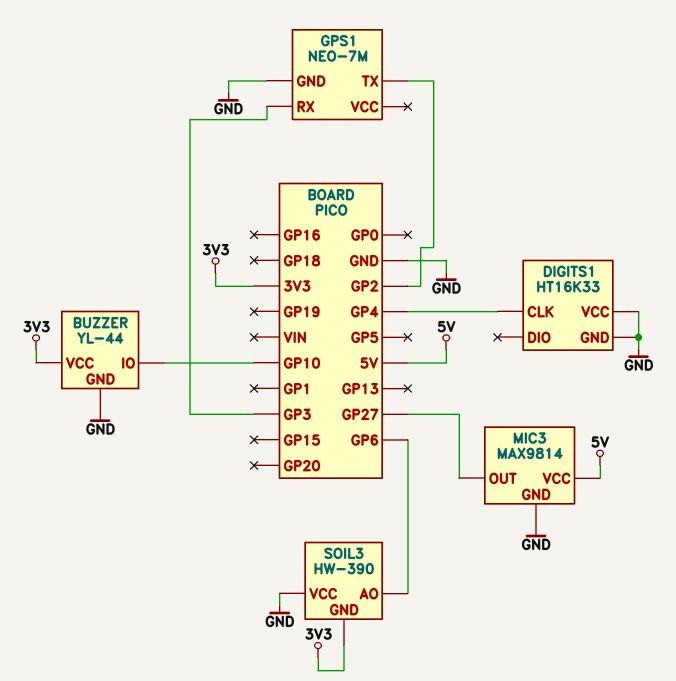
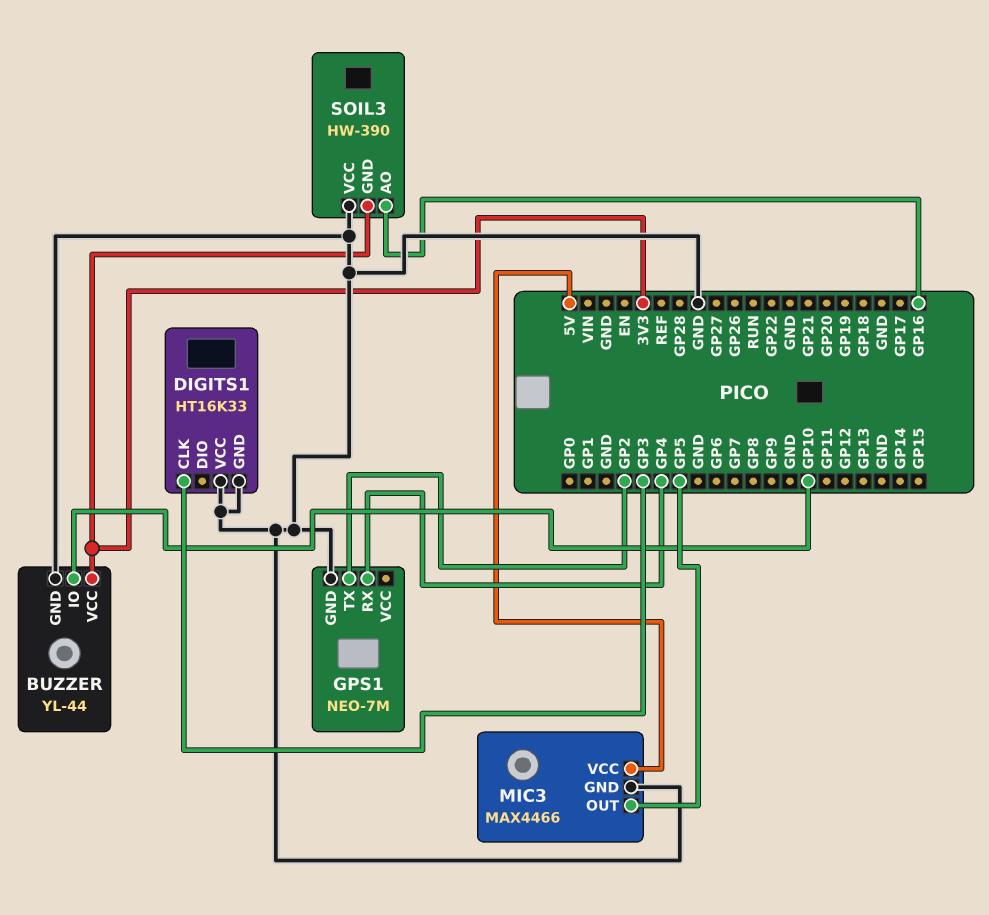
DIGITS1 pin CLK: GP4 -> GP3
GPS1 pin RX: GP3 -> GP4
MIC3: MAX9814 -> MAX4466
MIC3 pin OUT: GP27 -> GP5
SOIL3 pin AO: GP6 -> GP16

